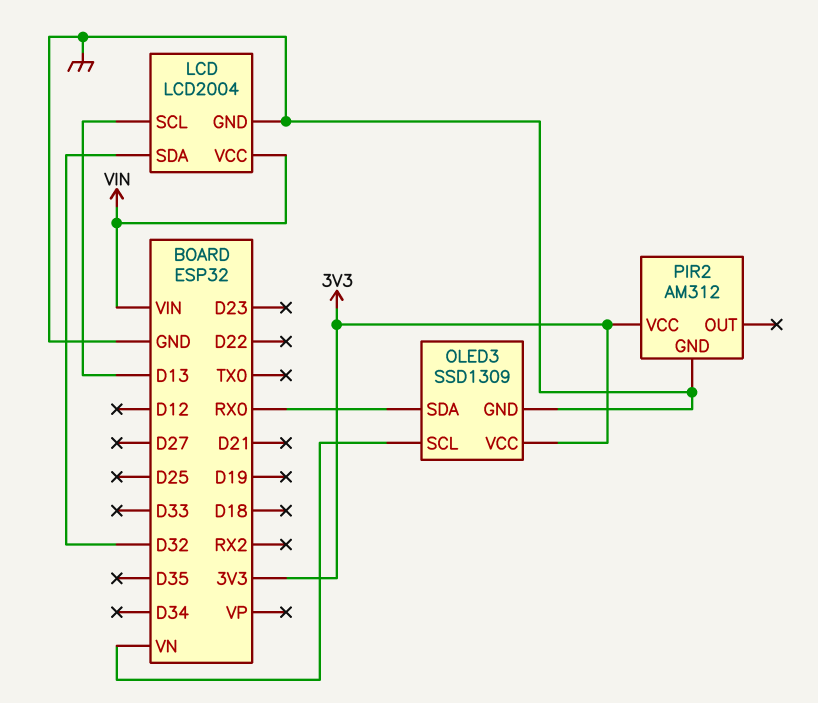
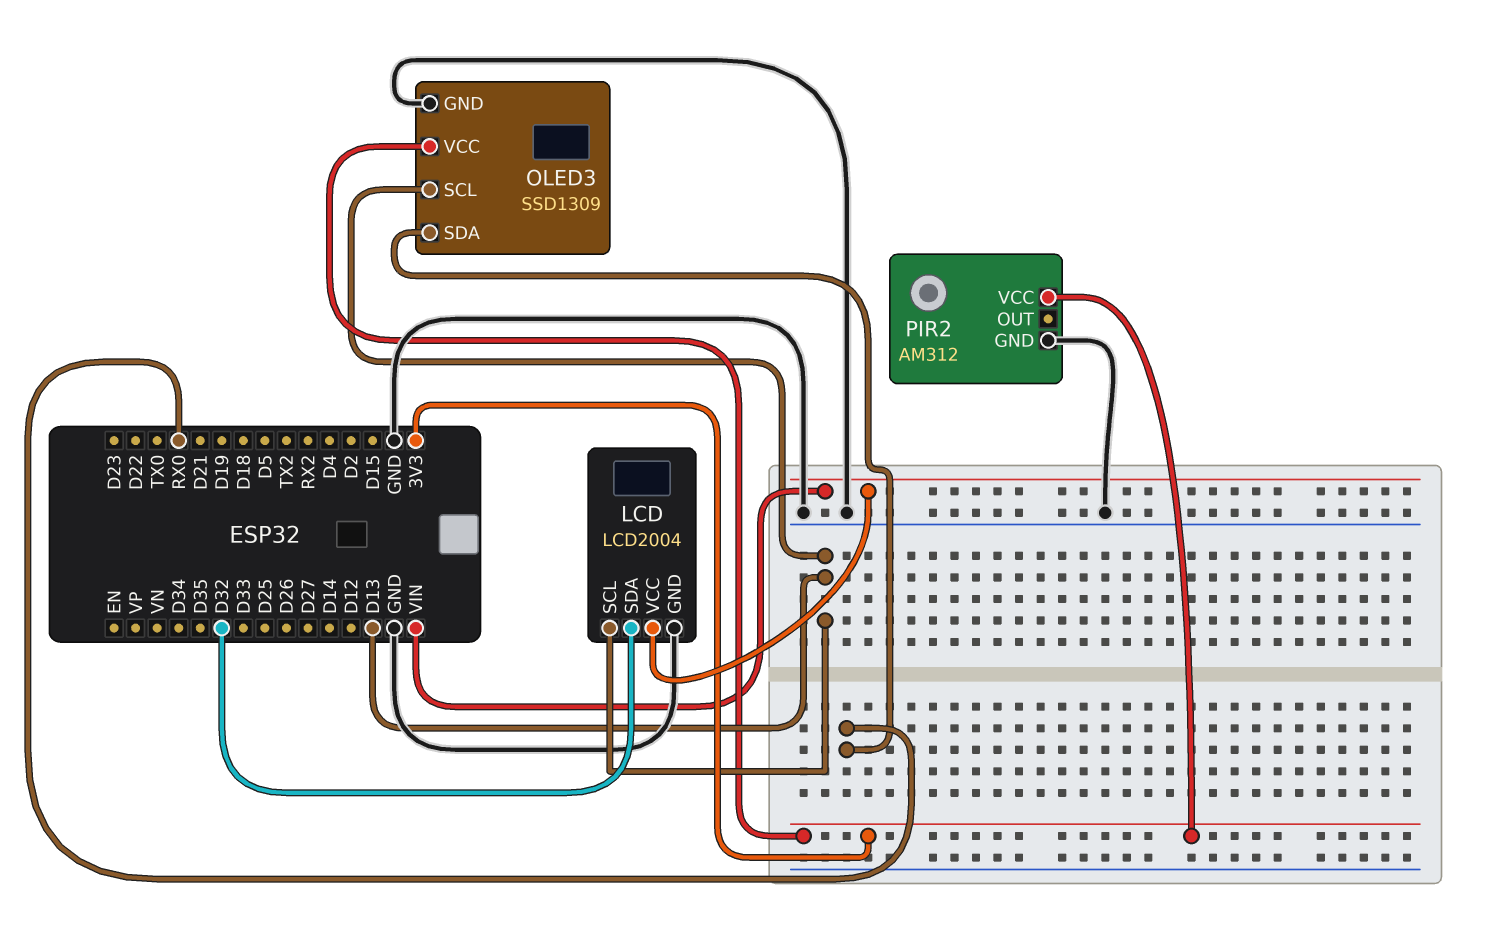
OLED3 pin SCL: VN -> D13

